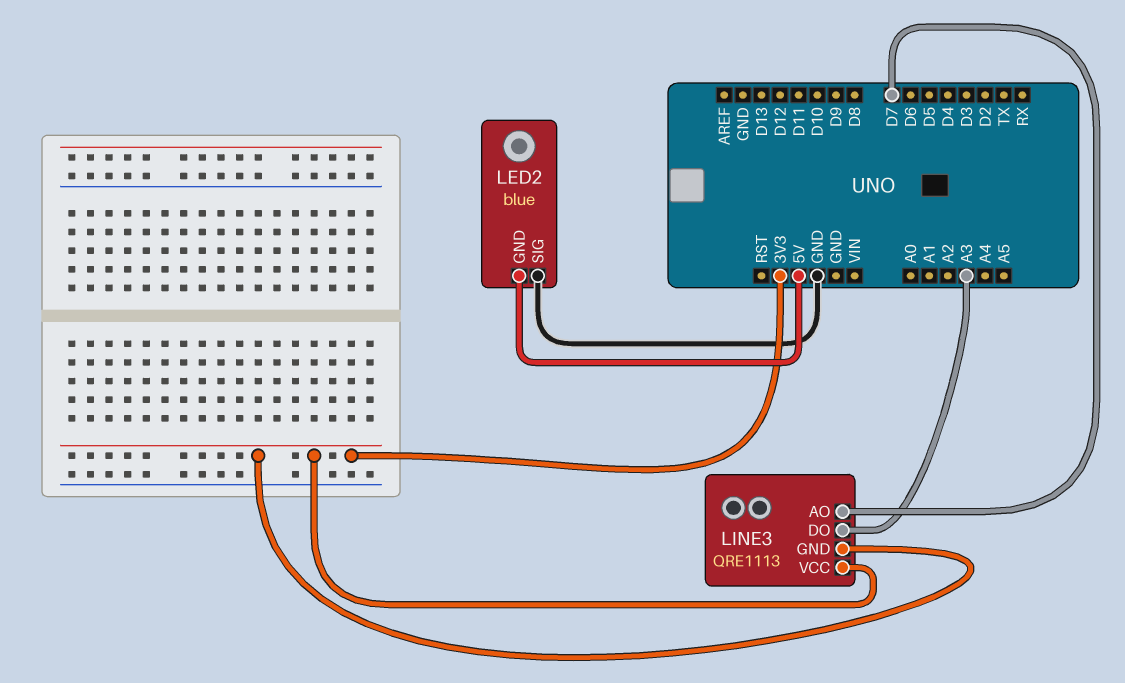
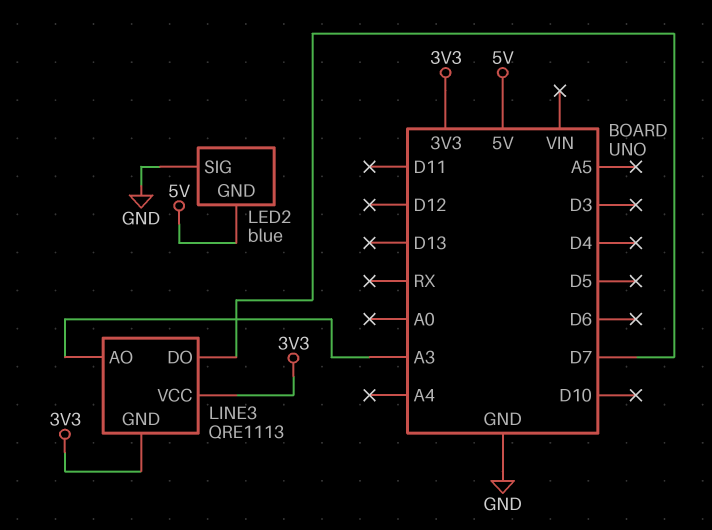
LINE3 pin AO: D7 -> A3
LINE3 pin DO: A3 -> D7

